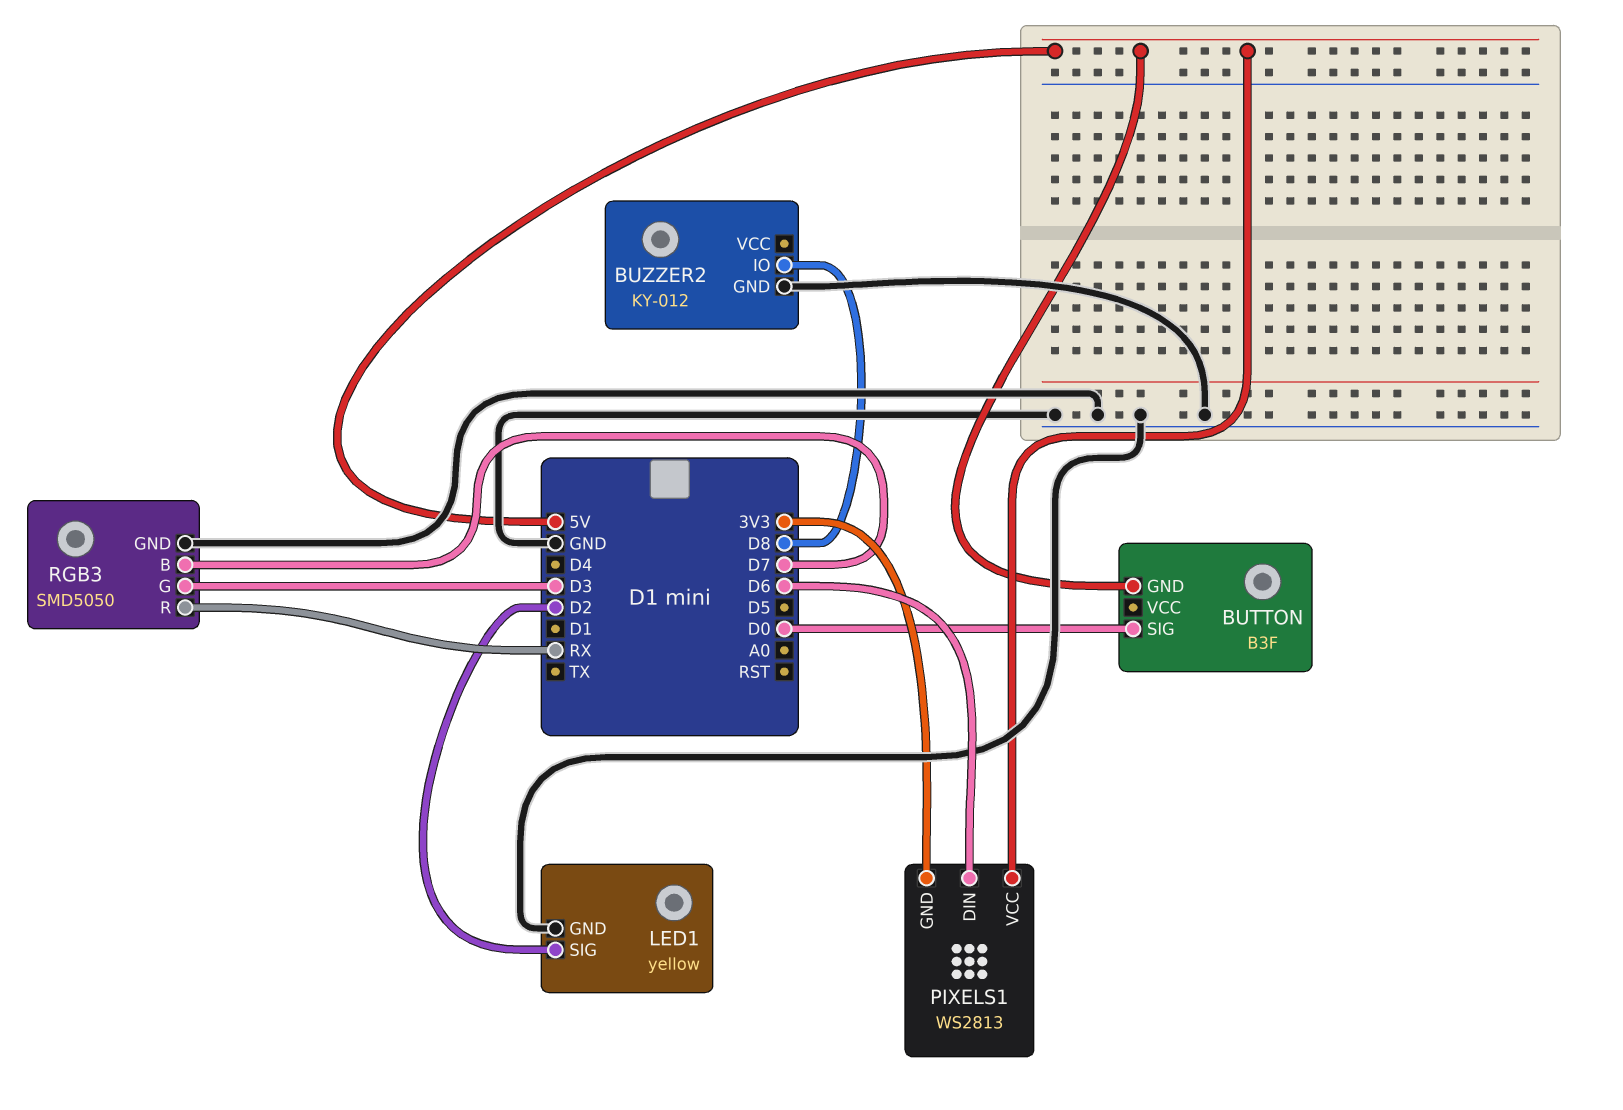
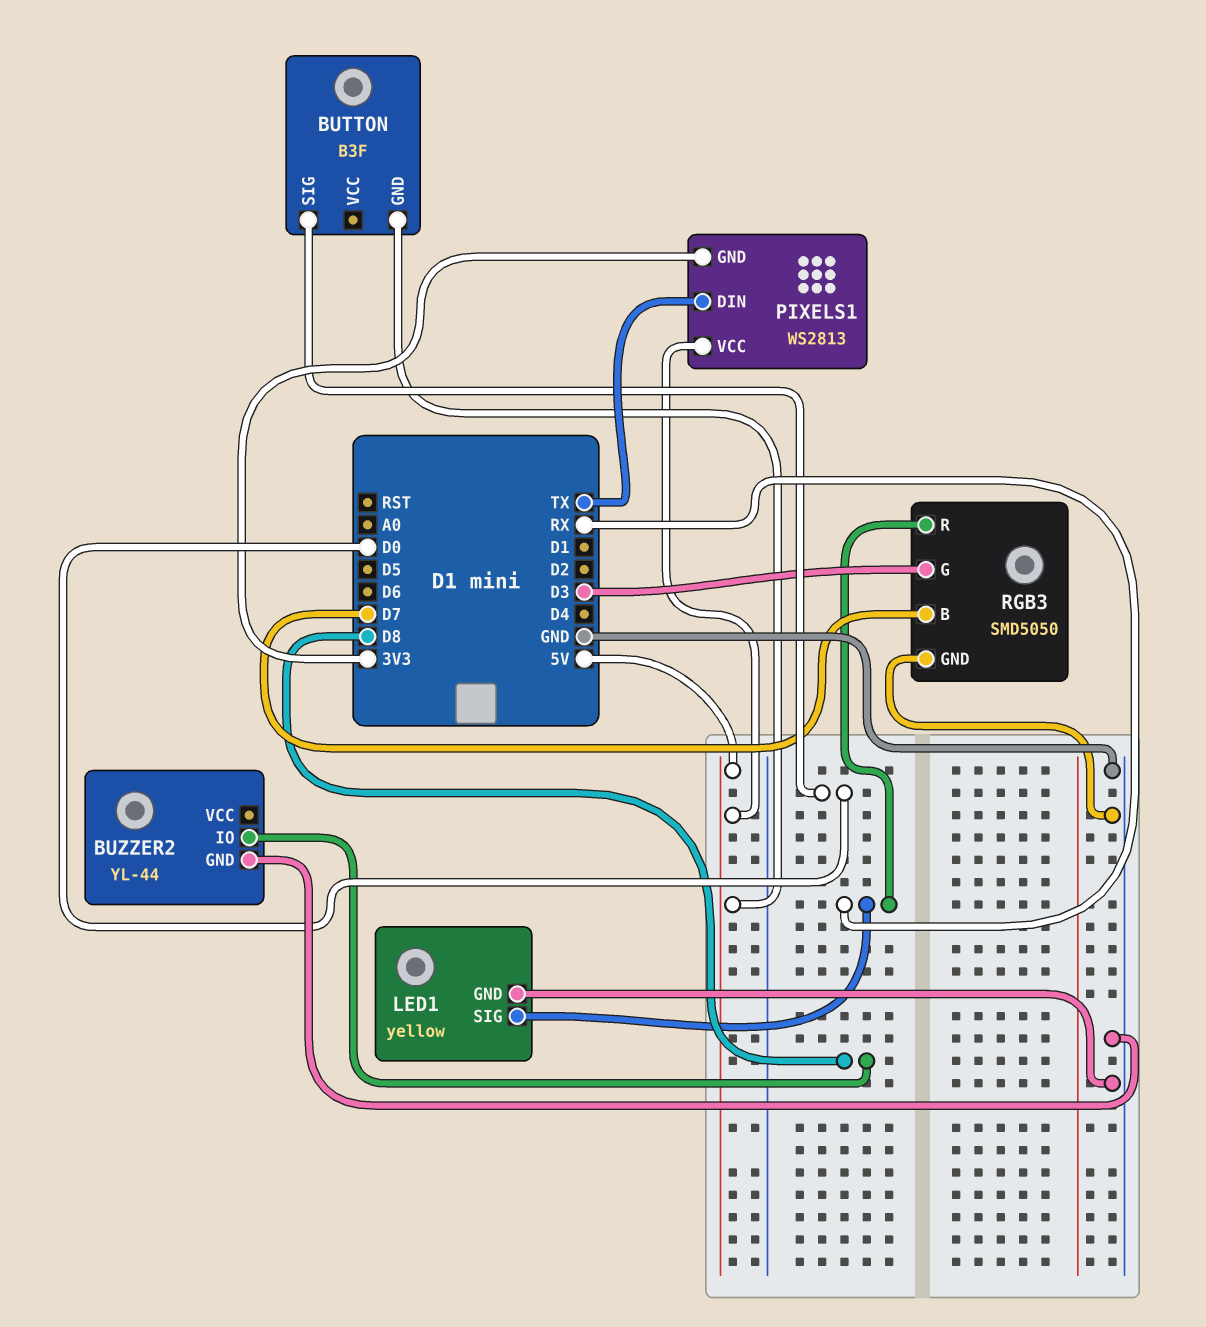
BUZZER2: KY-012 -> YL-44
LED1 pin SIG: D2 -> RX
PIXELS1 pin DIN: D6 -> TX

